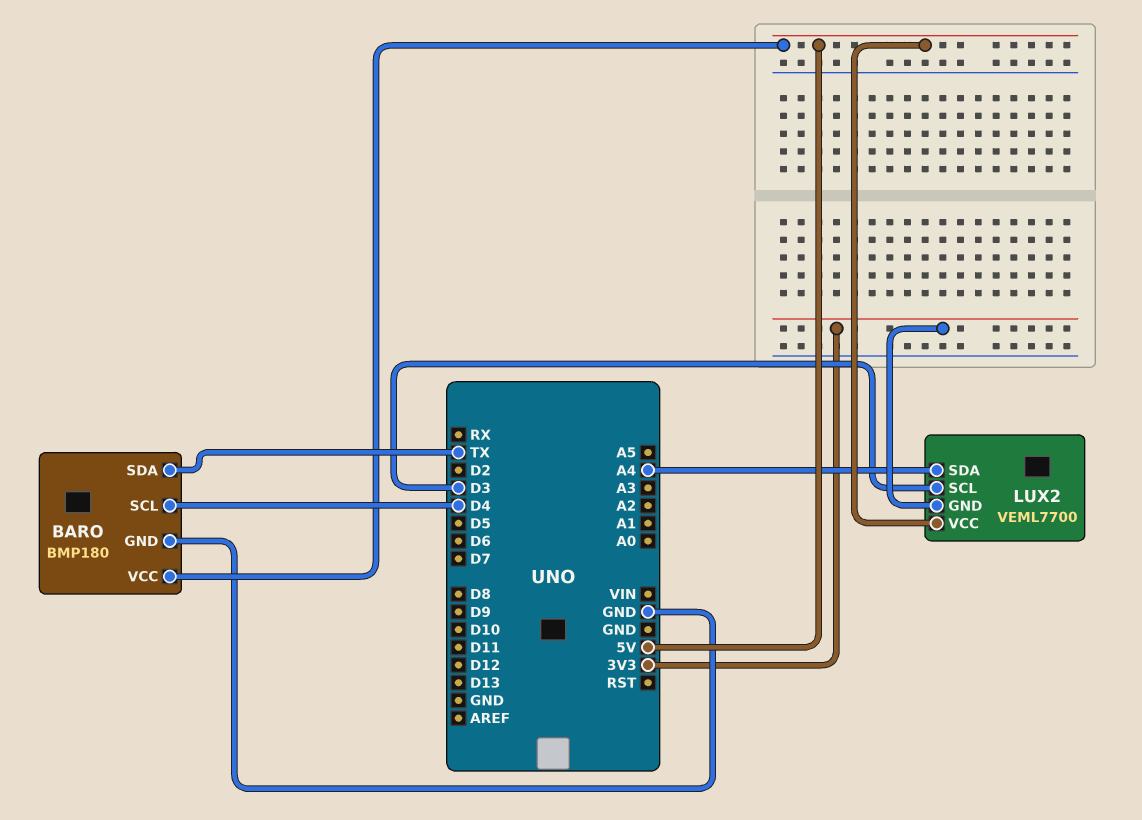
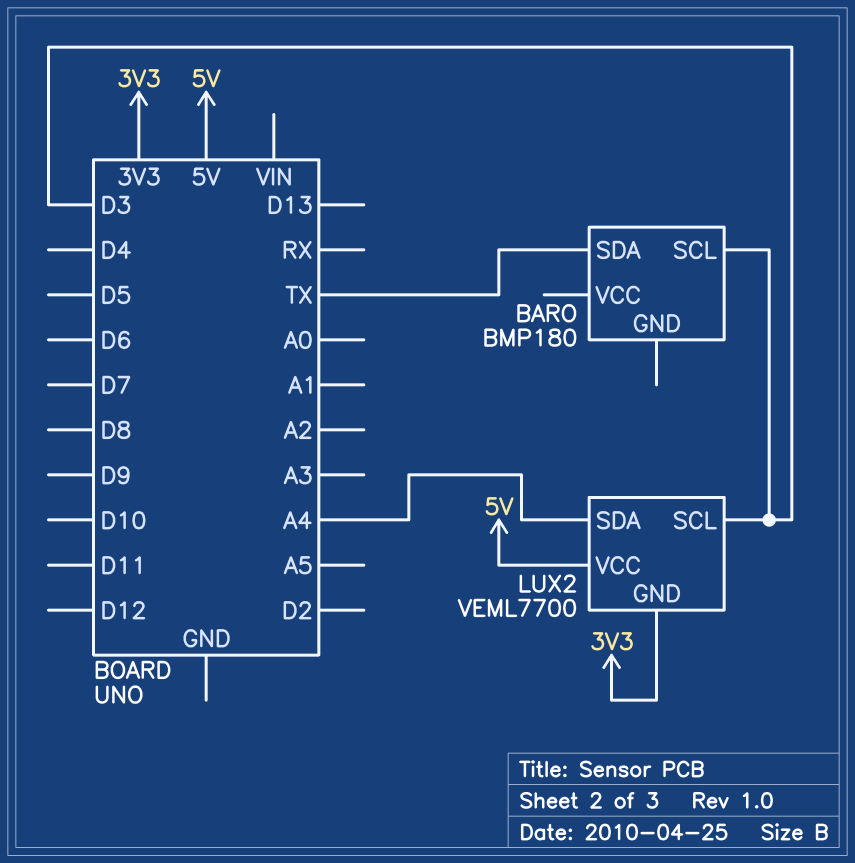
BARO pin GND: GND -> none
BARO pin SCL: D4 -> D3
BARO pin VCC: 5V -> none

